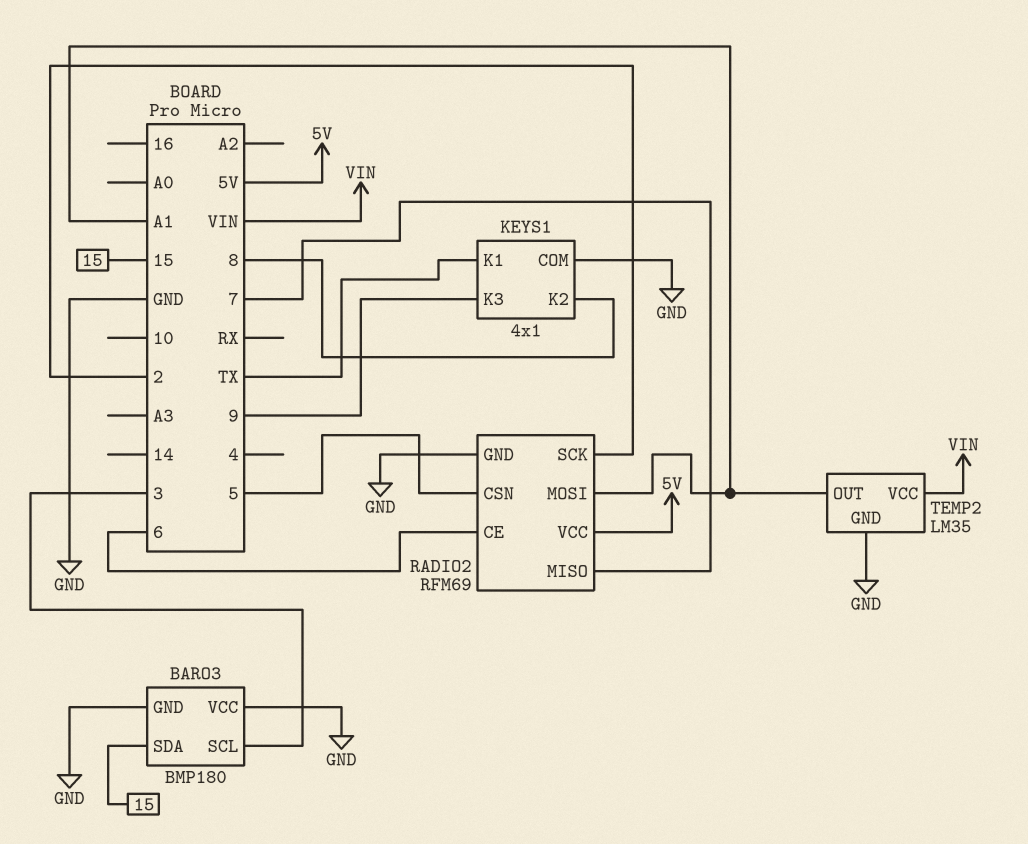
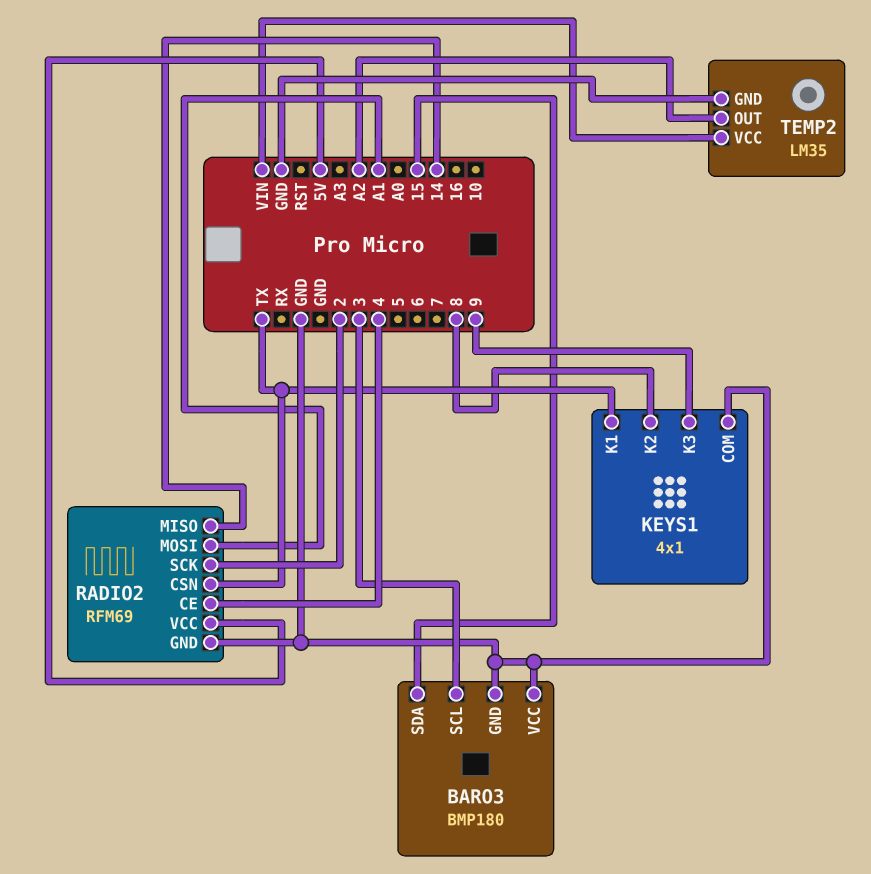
RADIO2 pin CE: 6 -> 4
RADIO2 pin CSN: 5 -> TX
RADIO2 pin MISO: 7 -> 14
TEMP2 pin OUT: A1 -> A2

